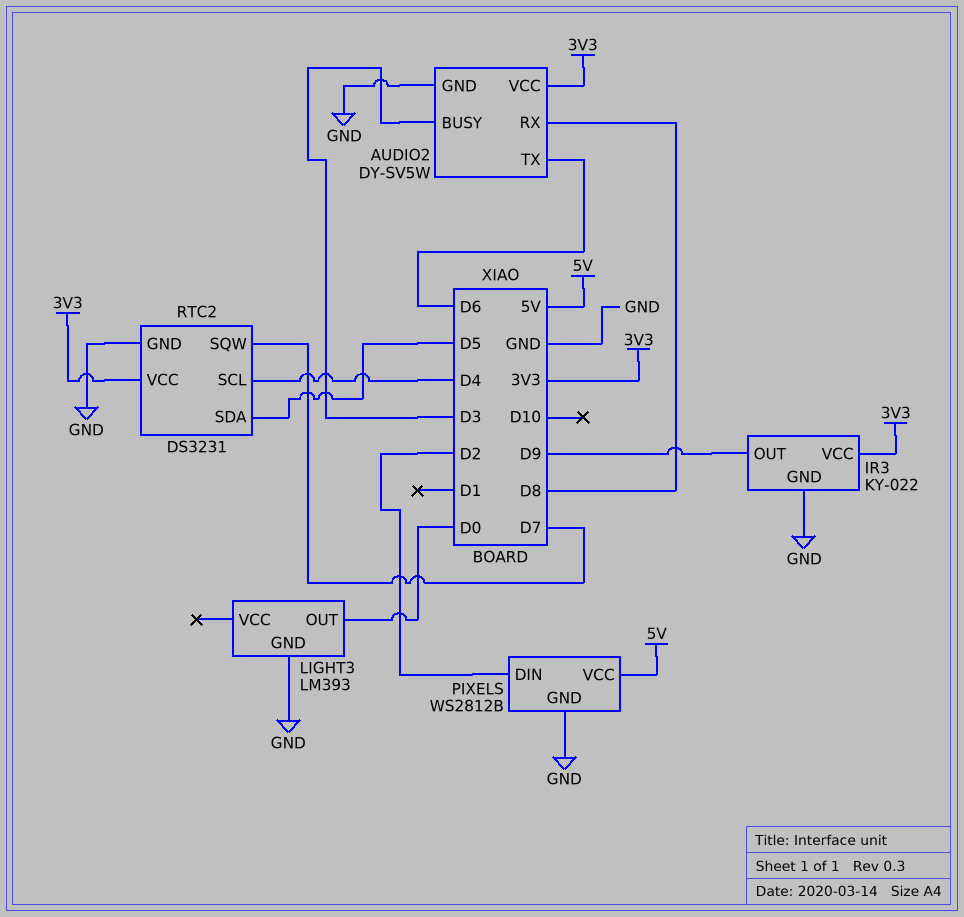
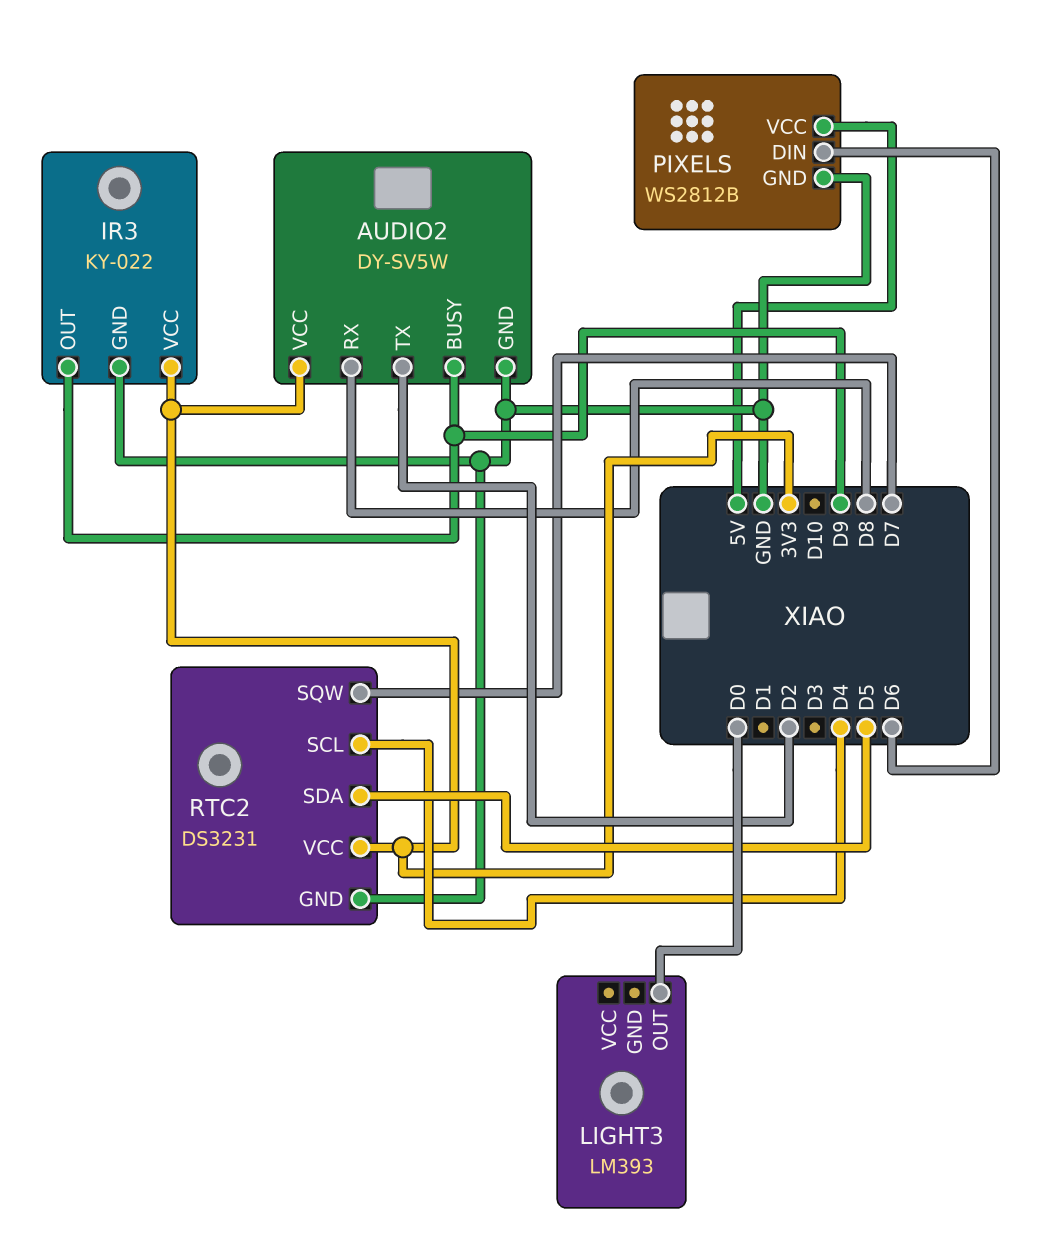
AUDIO2 pin BUSY: D3 -> D9
AUDIO2 pin TX: D6 -> D2
LIGHT3 pin GND: GND -> none
PIXELS pin DIN: D2 -> D6

